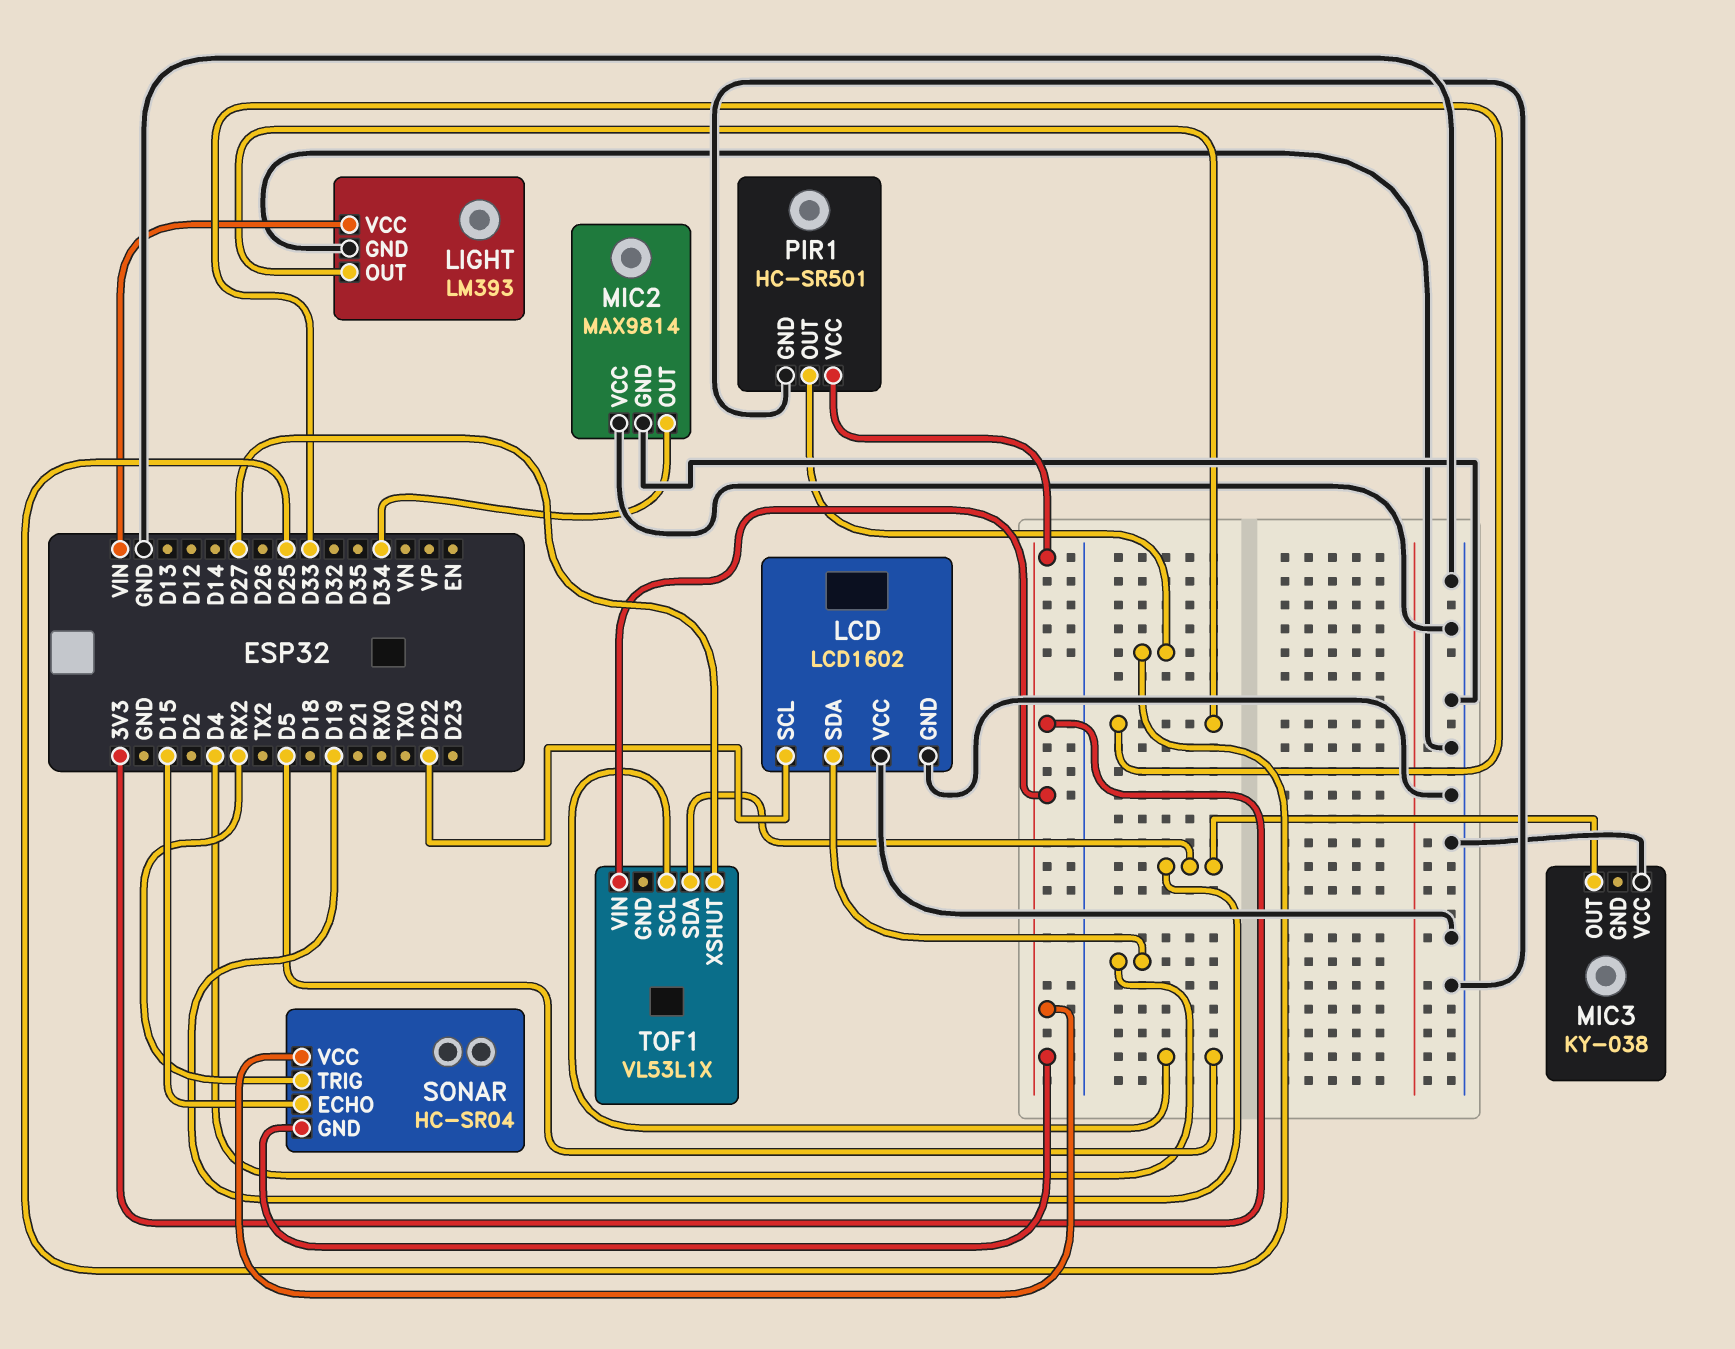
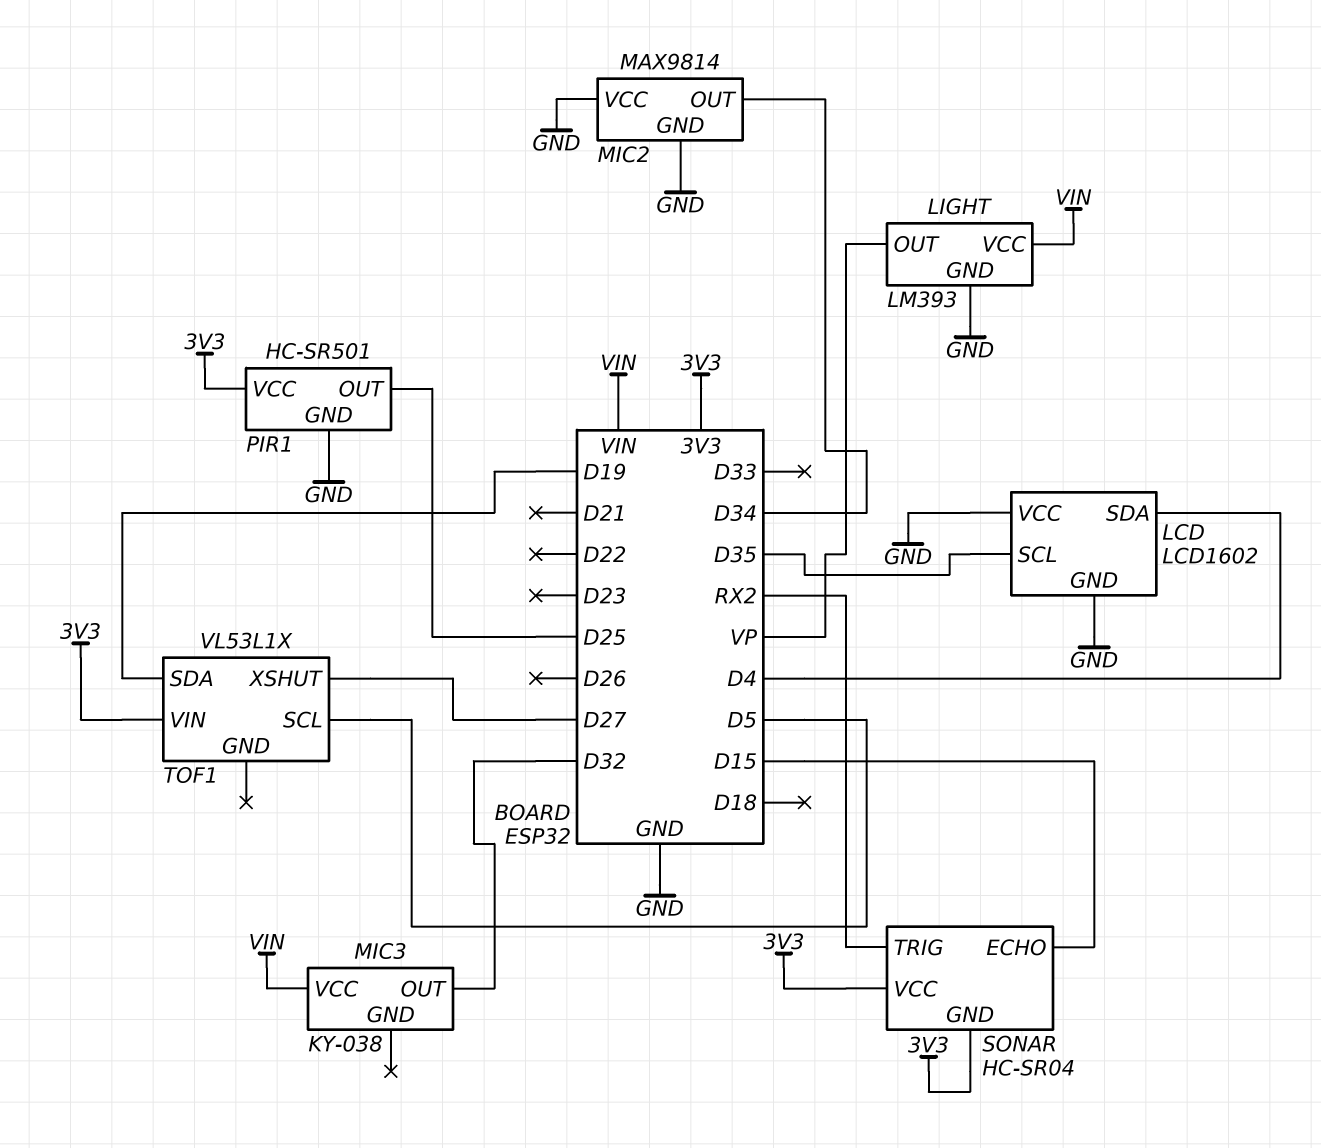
LCD pin SCL: D22 -> D35
LIGHT pin OUT: D33 -> VP
MIC3 pin OUT: D19 -> D32
MIC3 pin VCC: GND -> VIN

